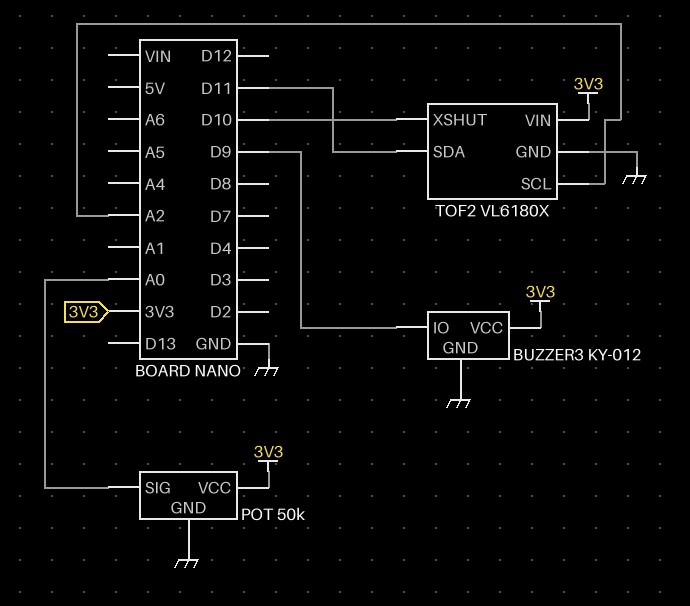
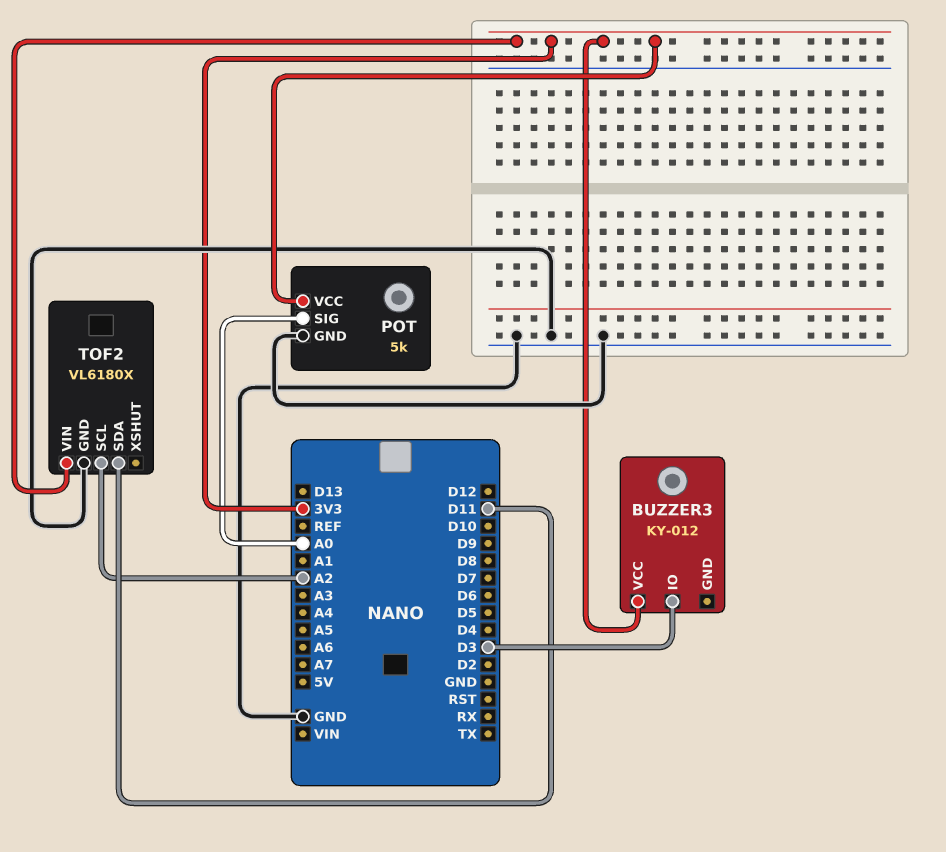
BUZZER3 pin GND: GND -> none
BUZZER3 pin IO: D9 -> D3
POT: 50k -> 5k
TOF2 pin XSHUT: D10 -> none

